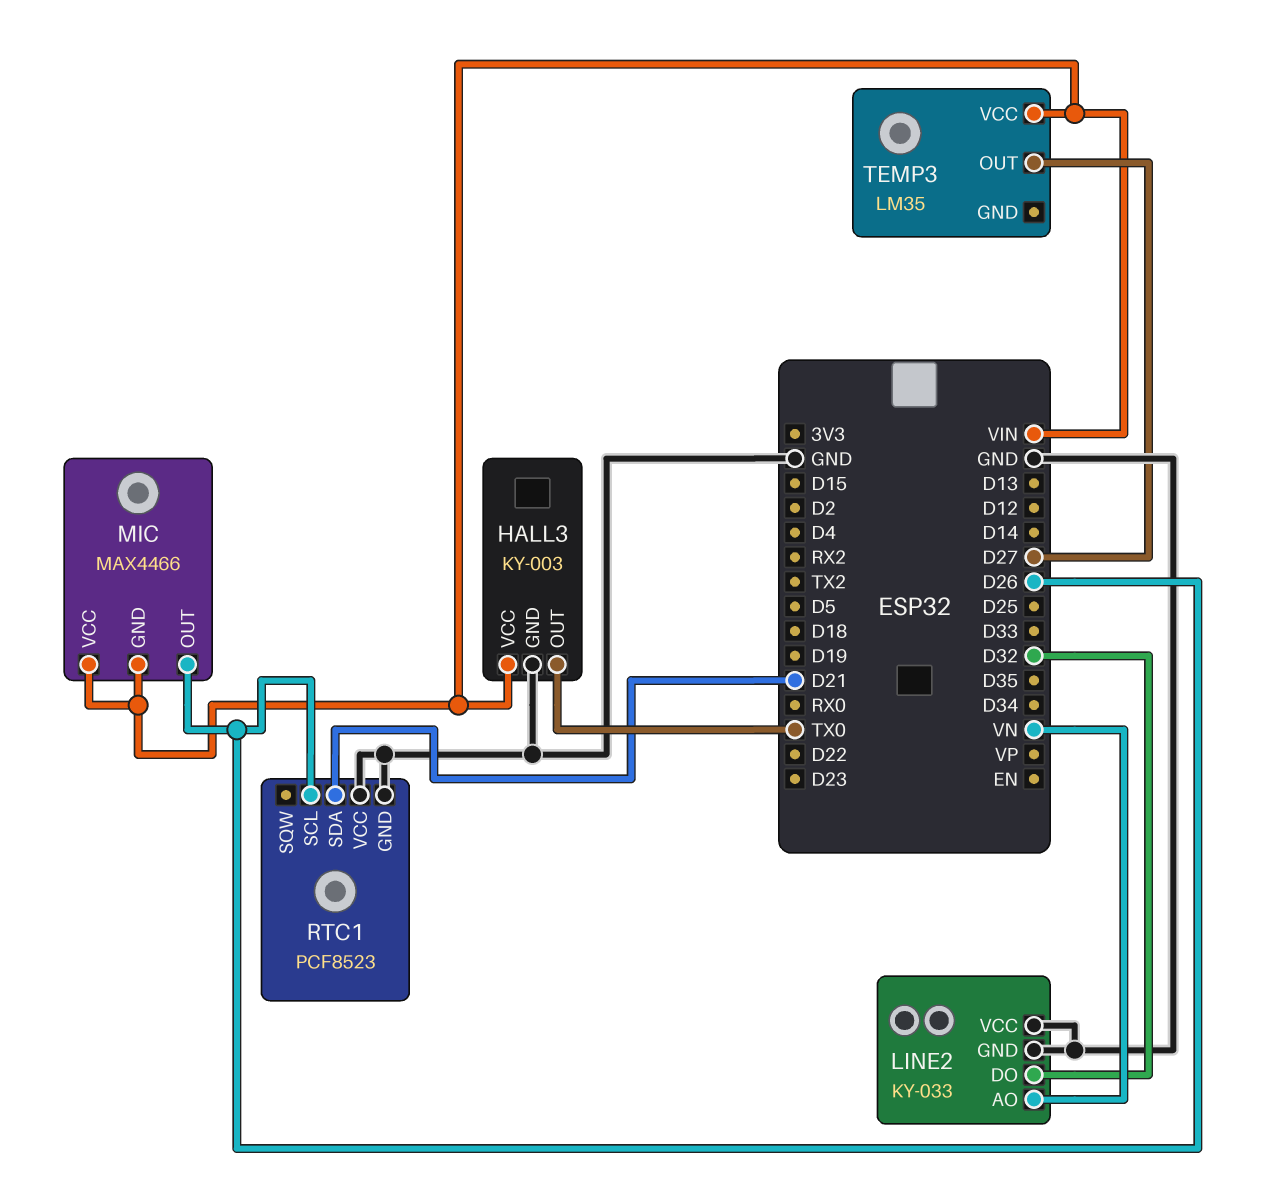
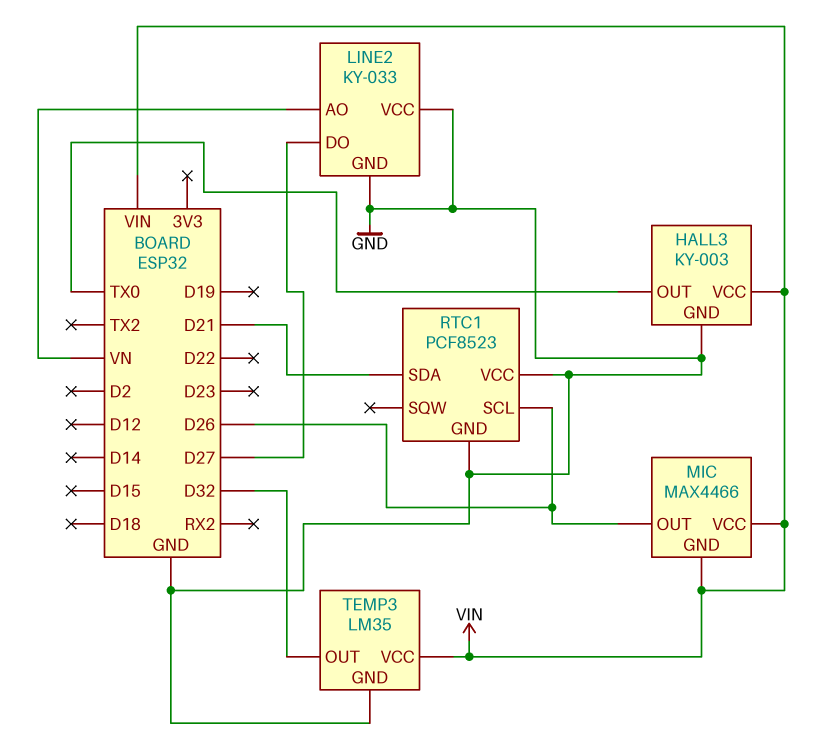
LINE2 pin DO: D32 -> D27
TEMP3 pin GND: none -> GND
TEMP3 pin OUT: D27 -> D32

